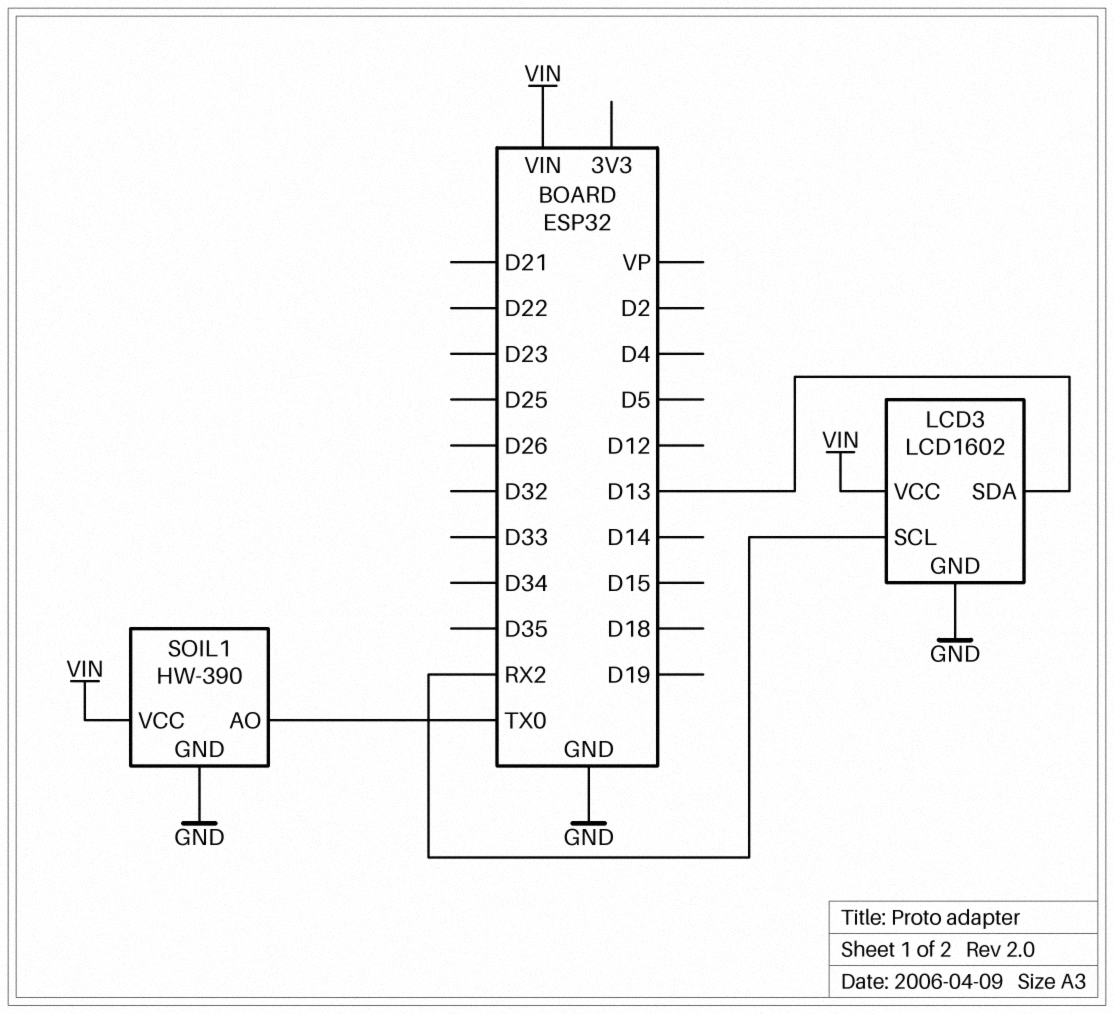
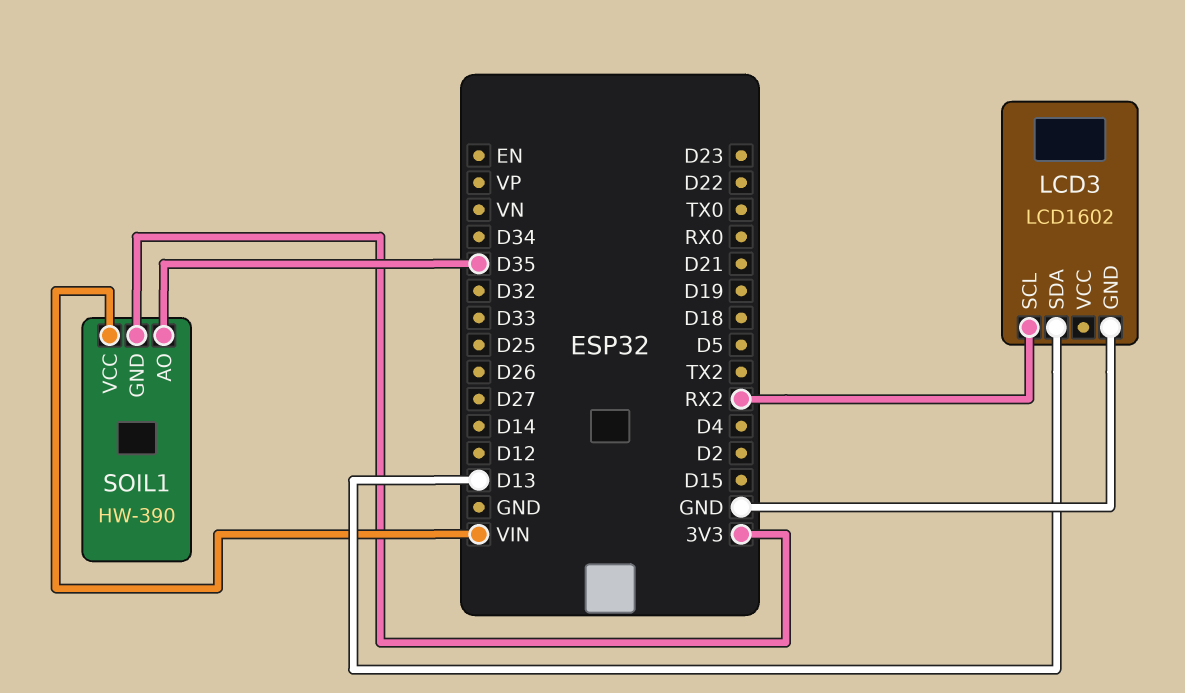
LCD3 pin VCC: VIN -> none
SOIL1 pin AO: TX0 -> D35
SOIL1 pin GND: GND -> 3V3

